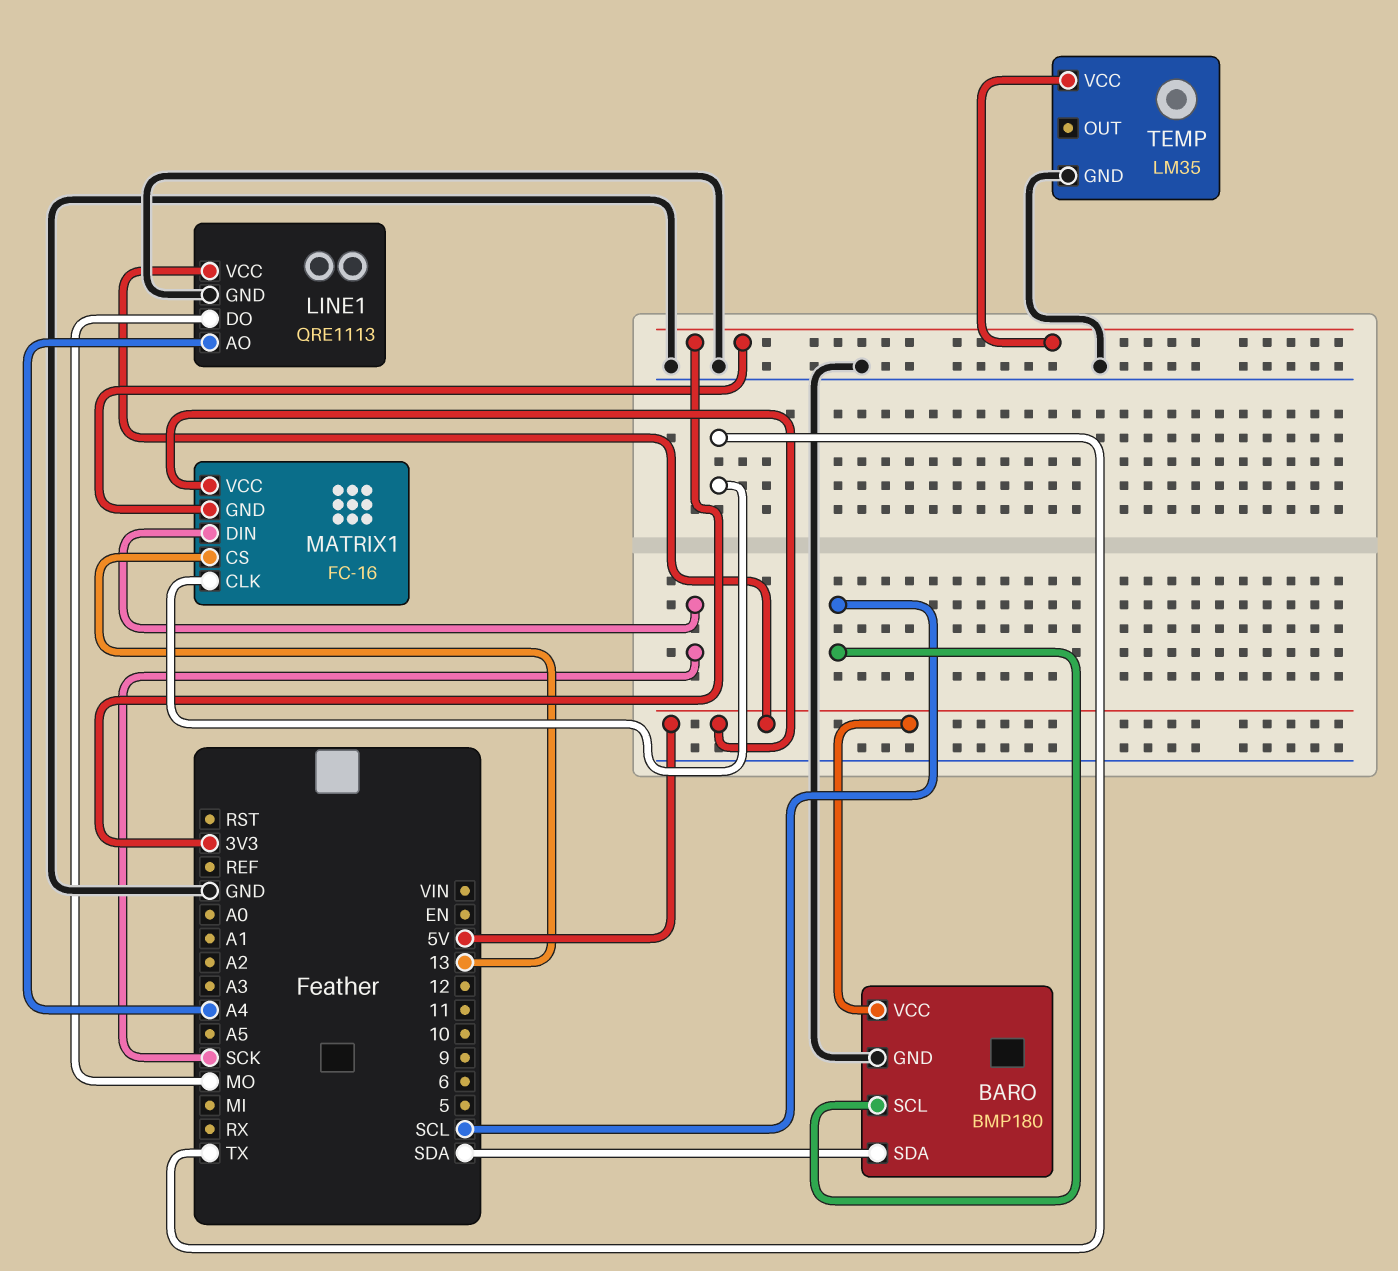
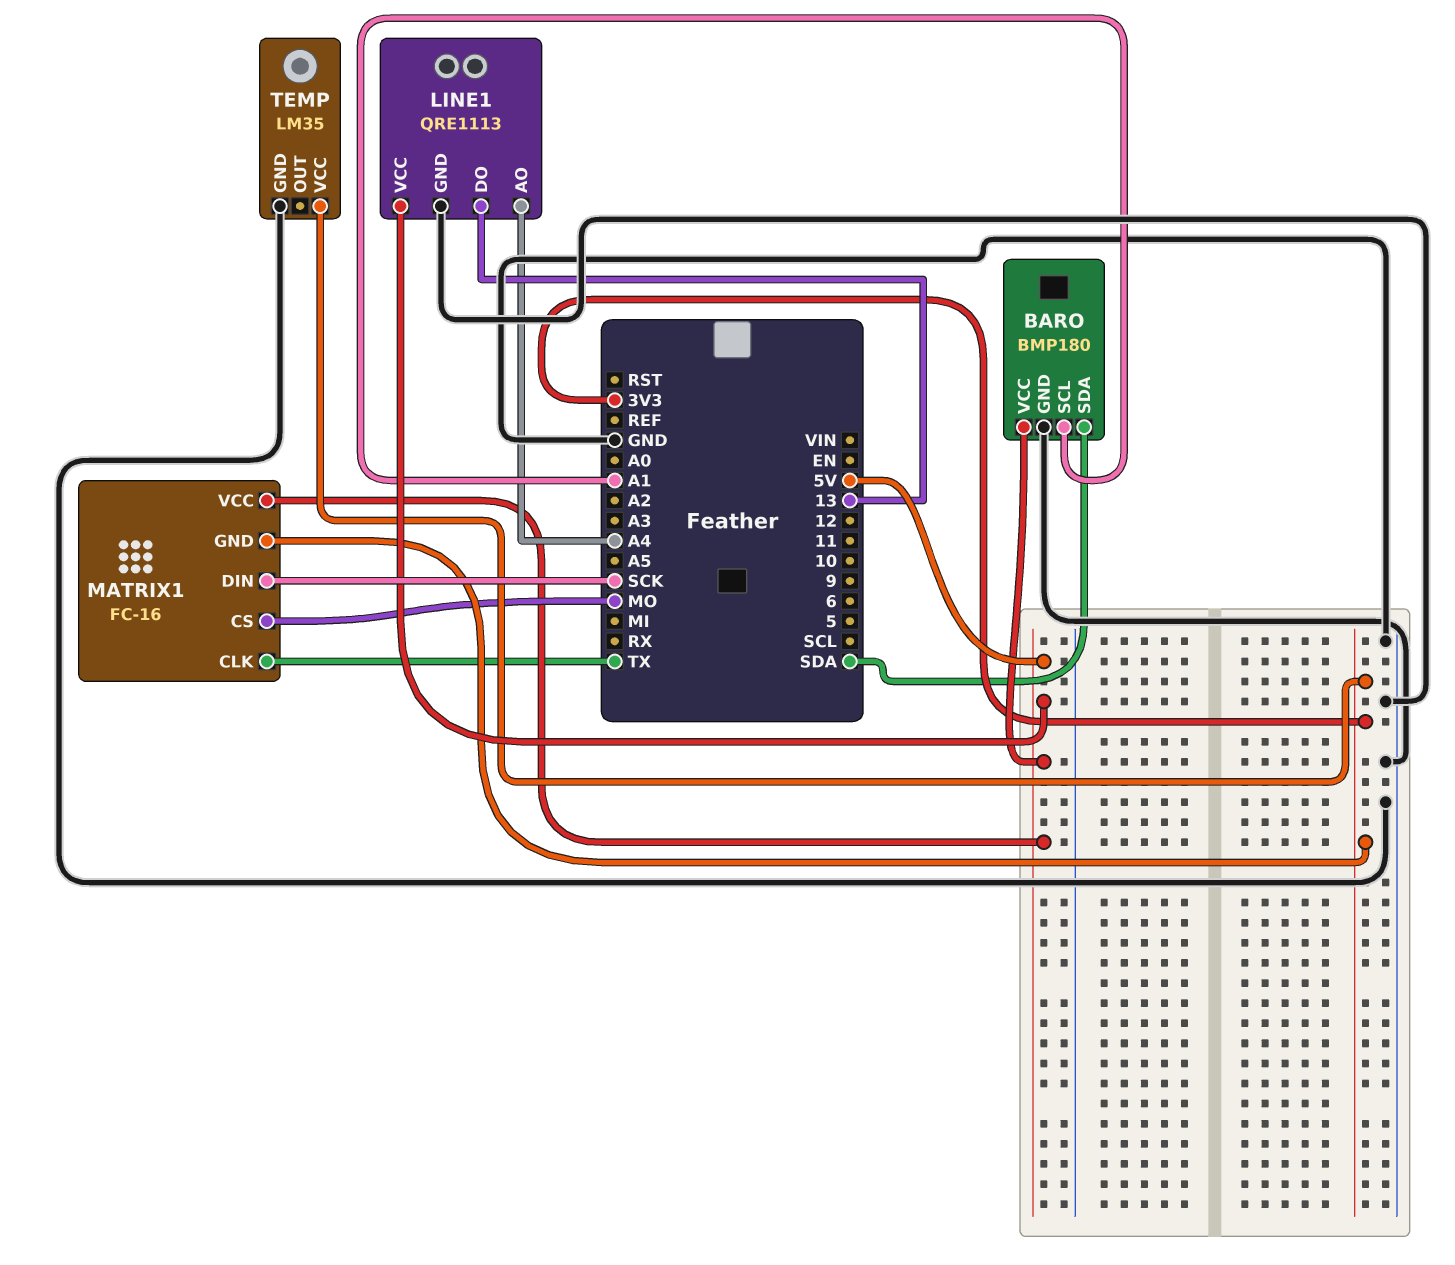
BARO pin SCL: SCL -> A1
LINE1 pin DO: MO -> 13
MATRIX1 pin CS: 13 -> MO

